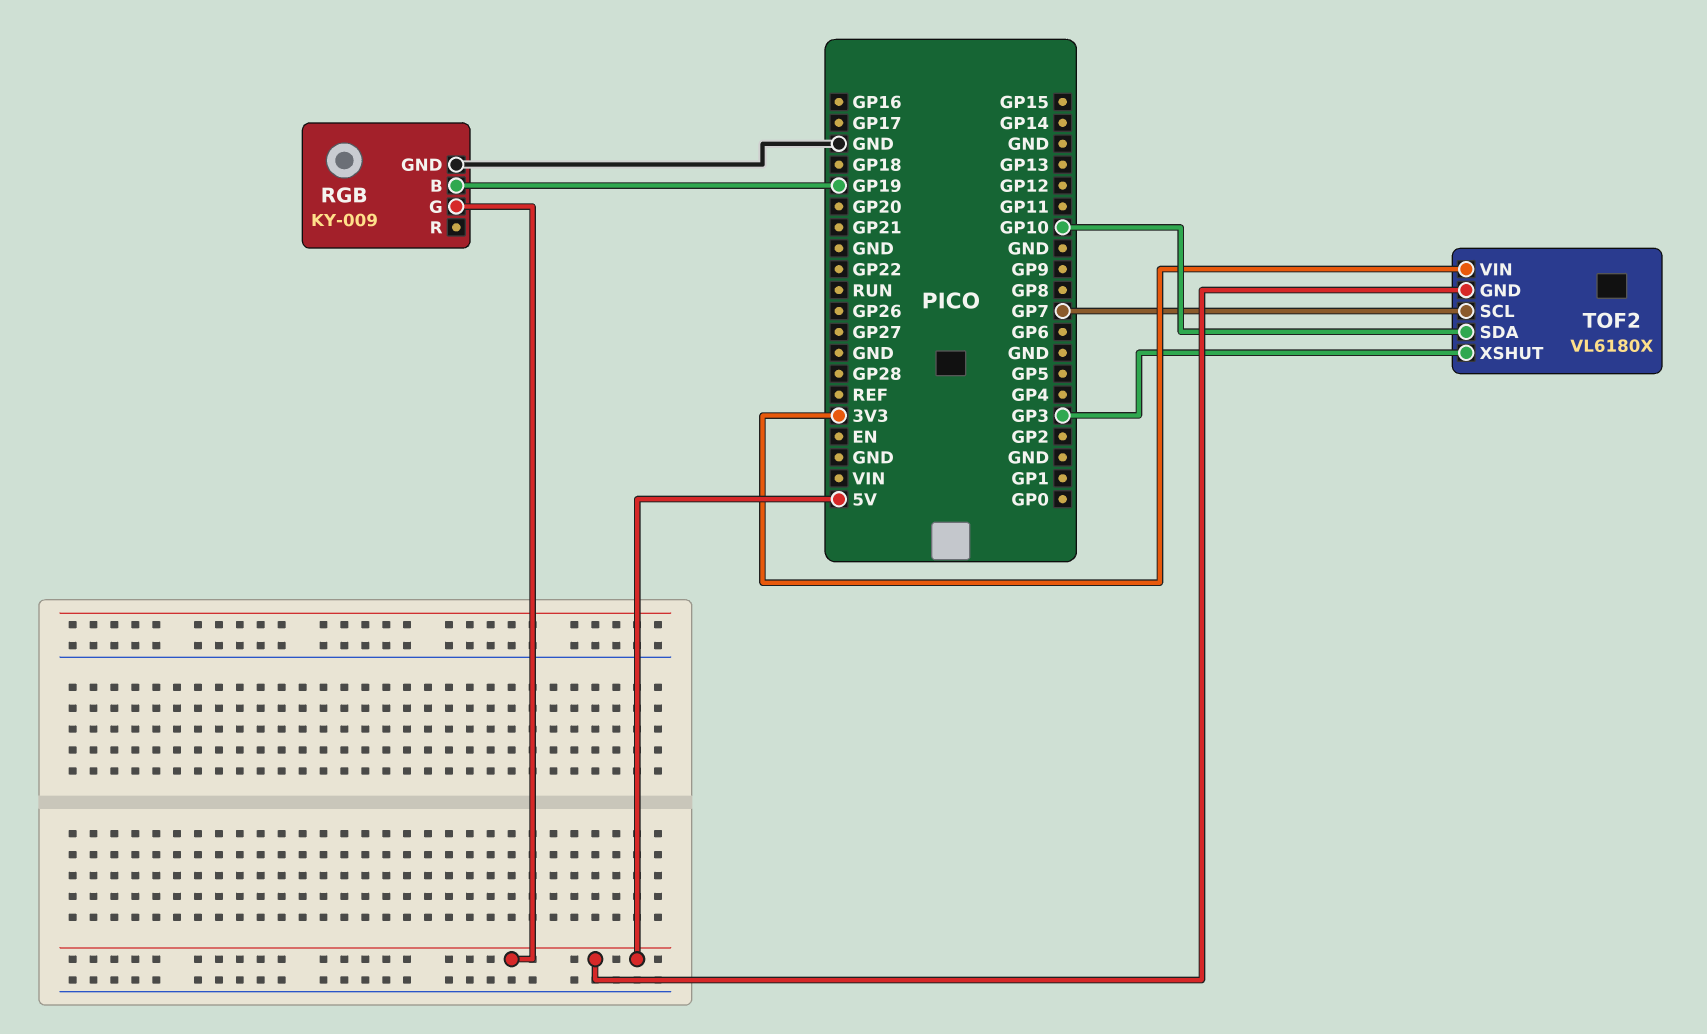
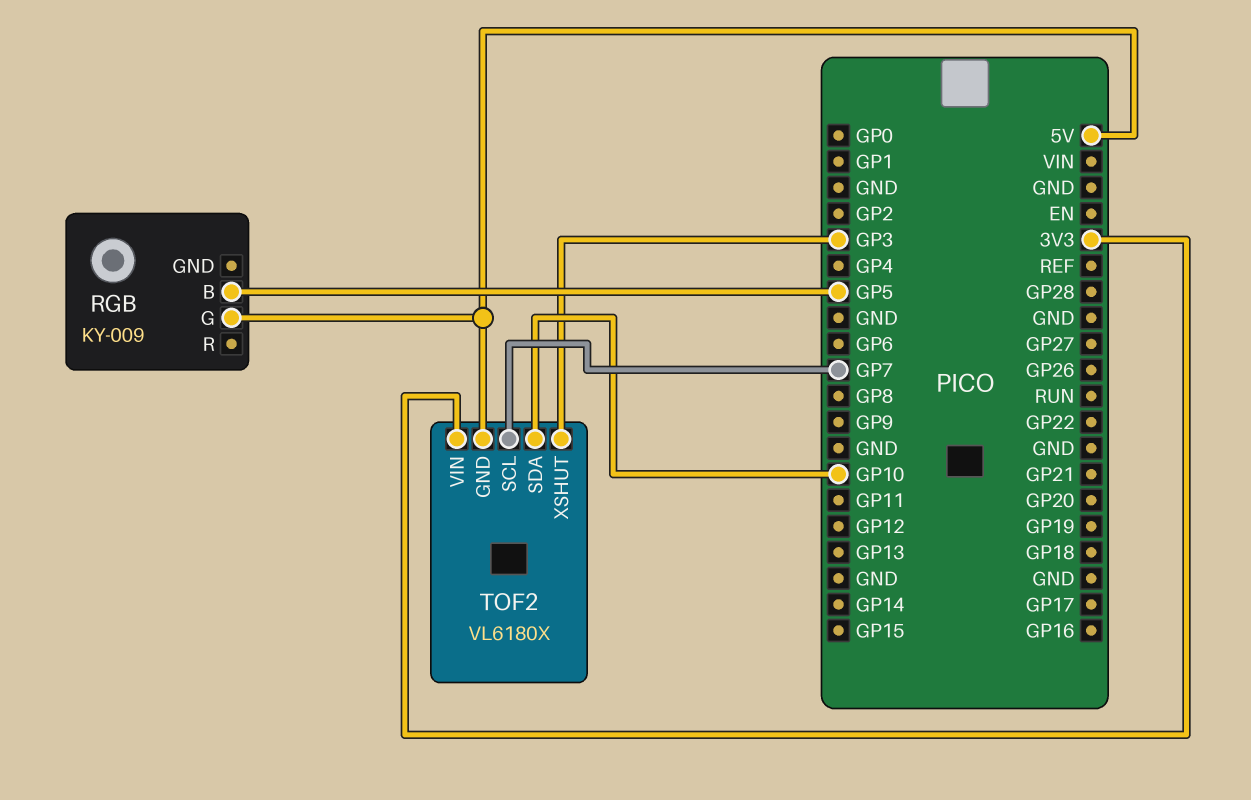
RGB pin B: GP19 -> GP5
RGB pin GND: GND -> none

